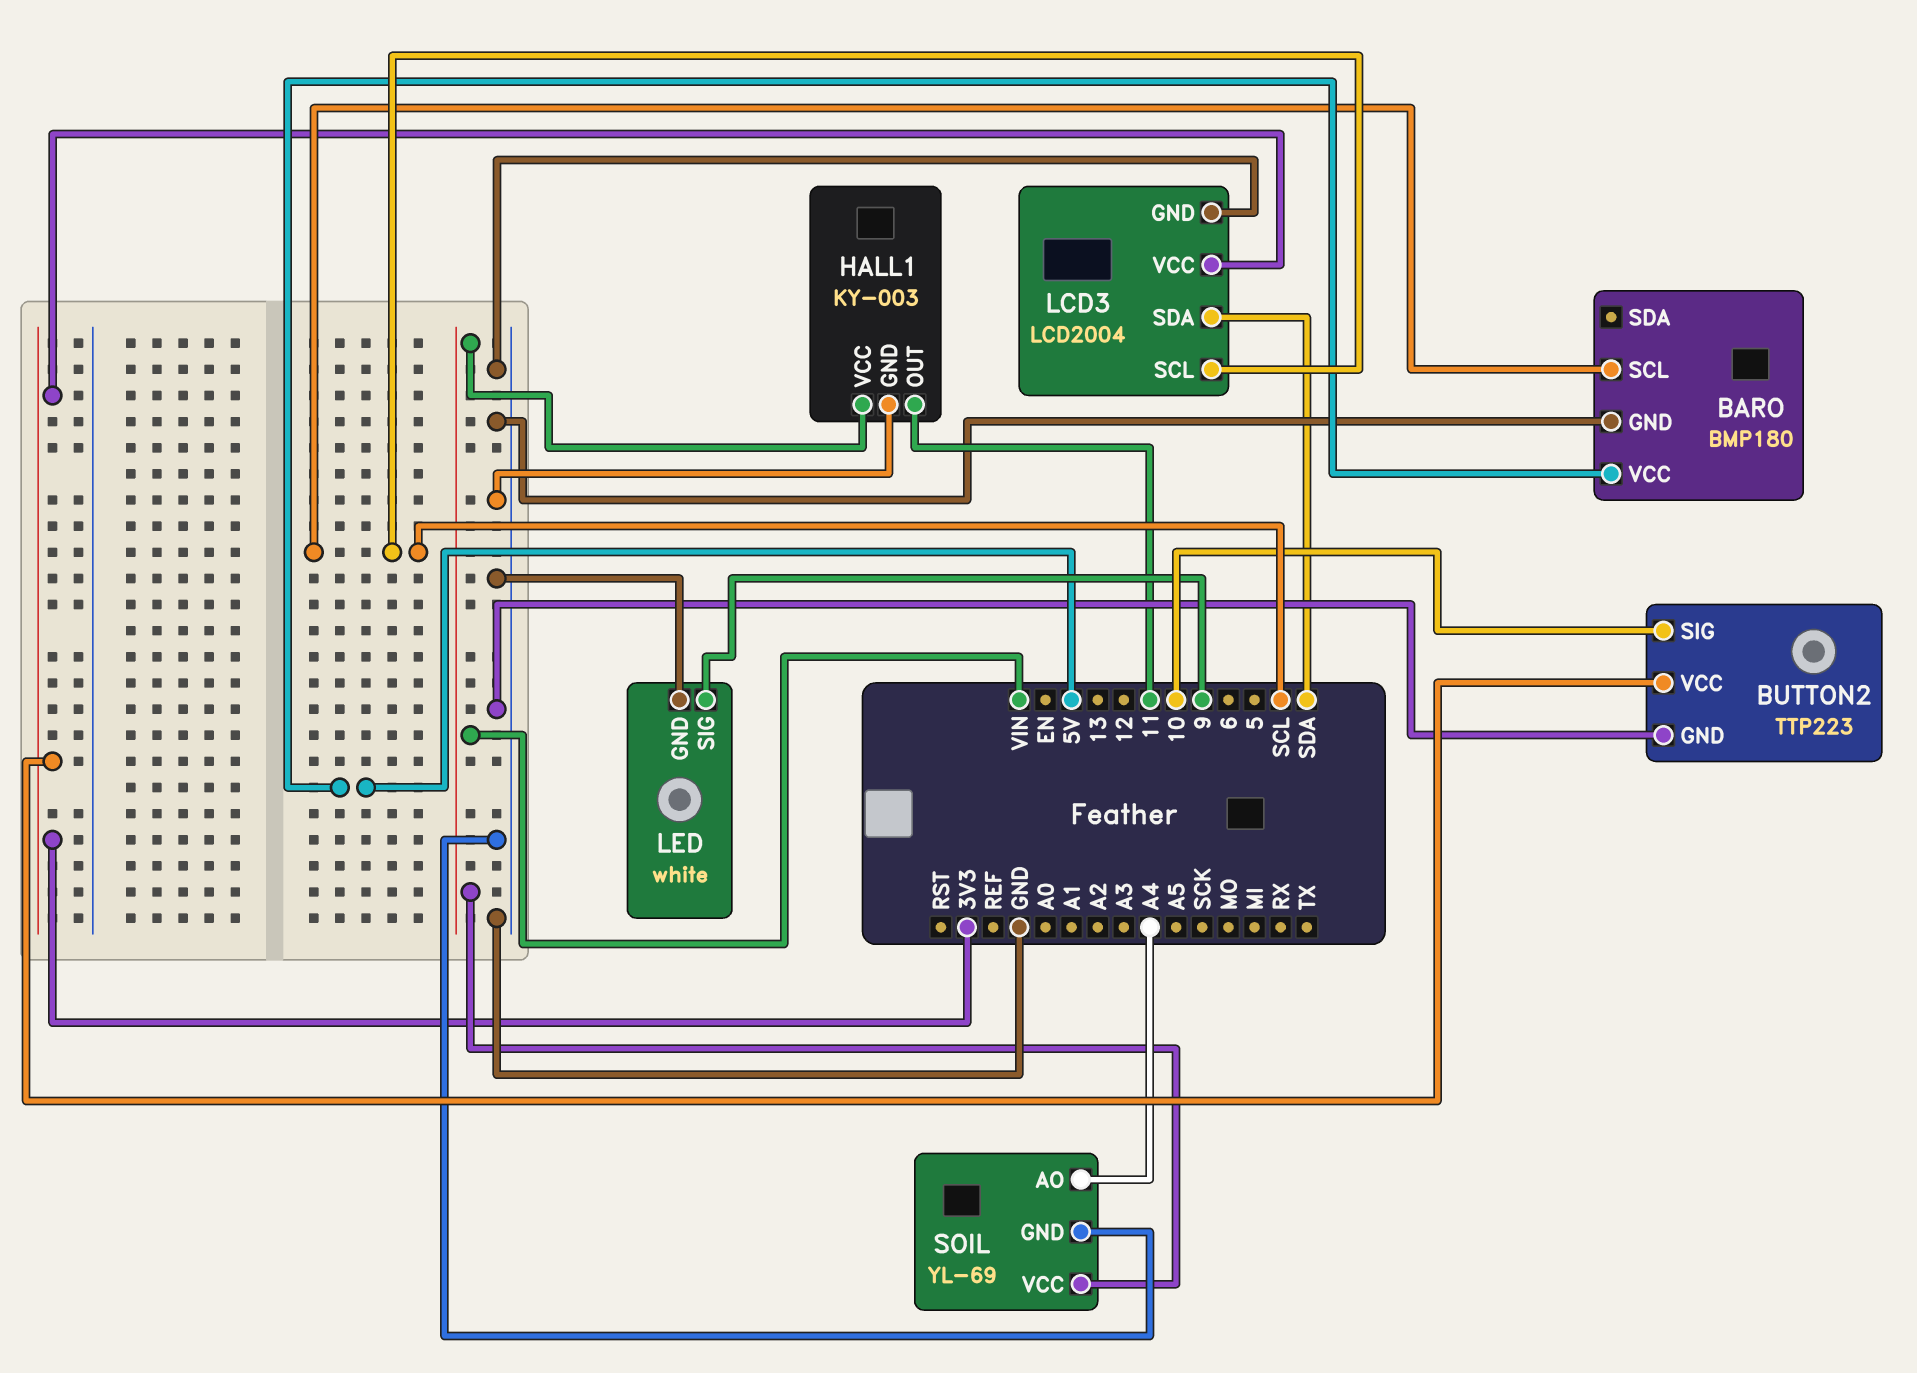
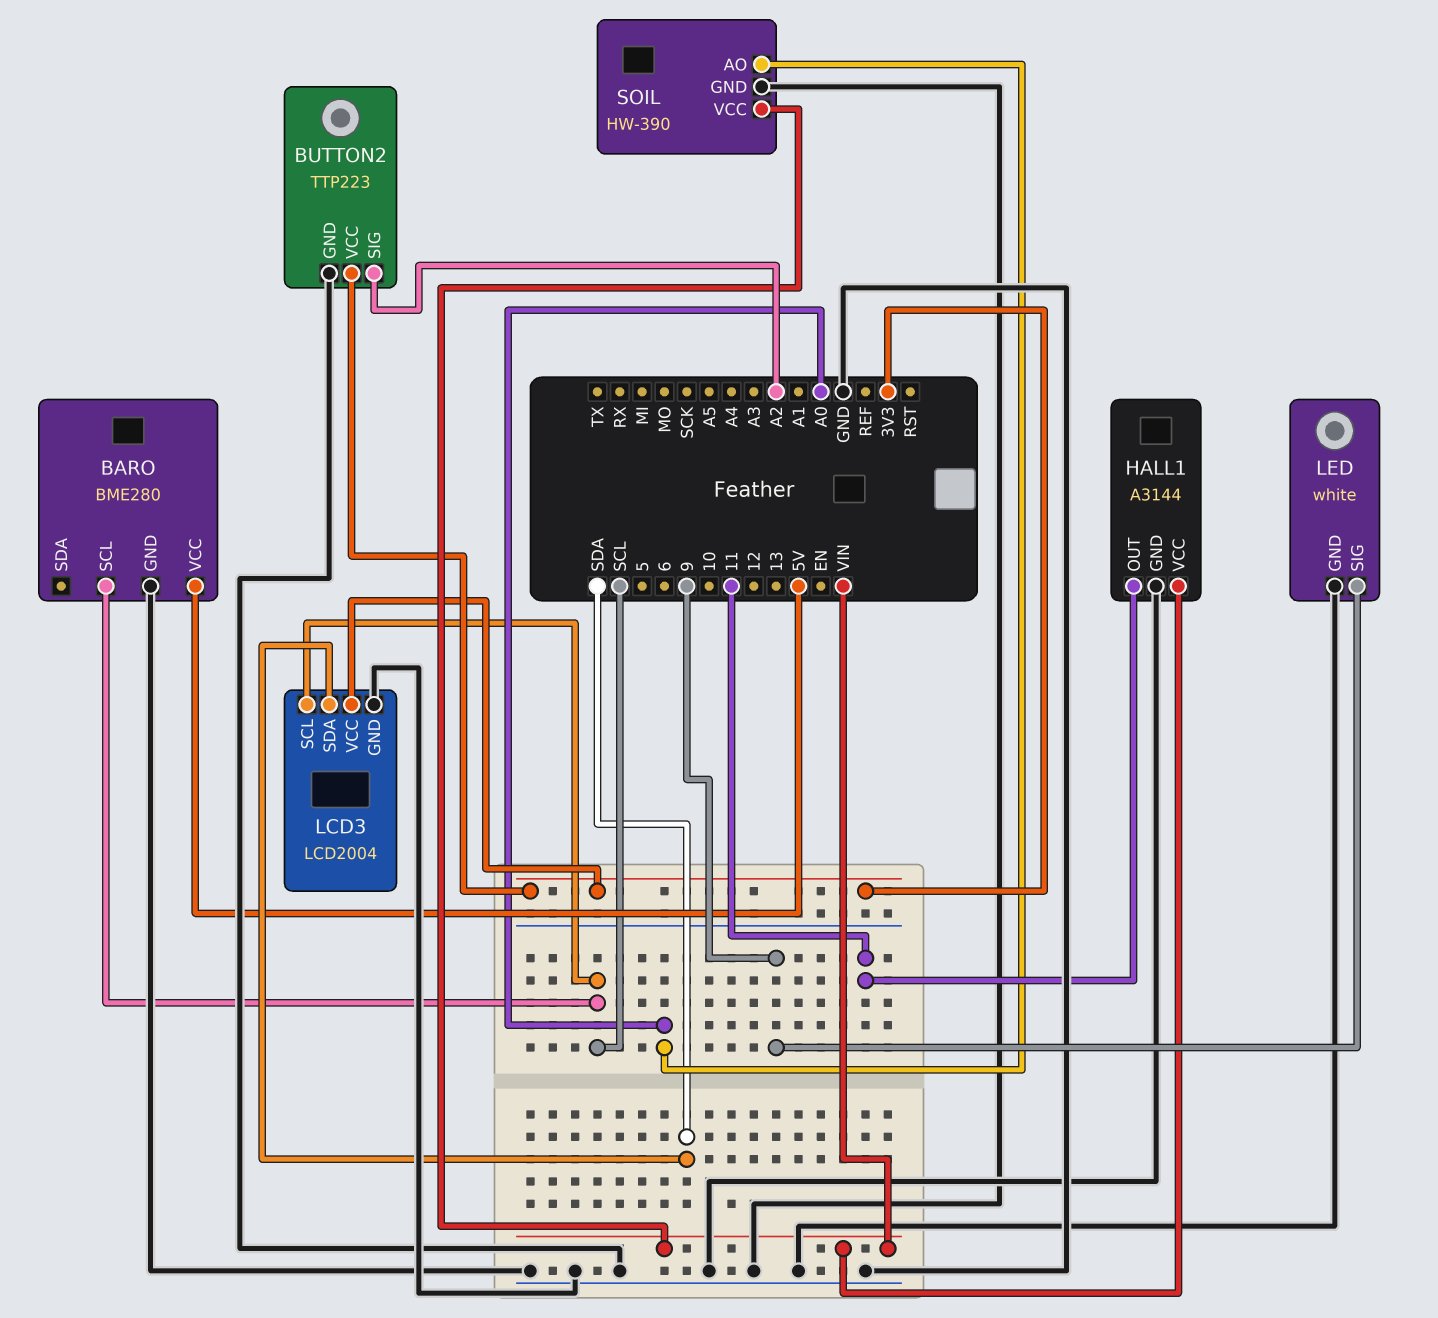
BARO: BMP180 -> BME280
BUTTON2 pin SIG: 10 -> A2
HALL1: KY-003 -> A3144
SOIL: YL-69 -> HW-390
SOIL pin AO: A4 -> A0

